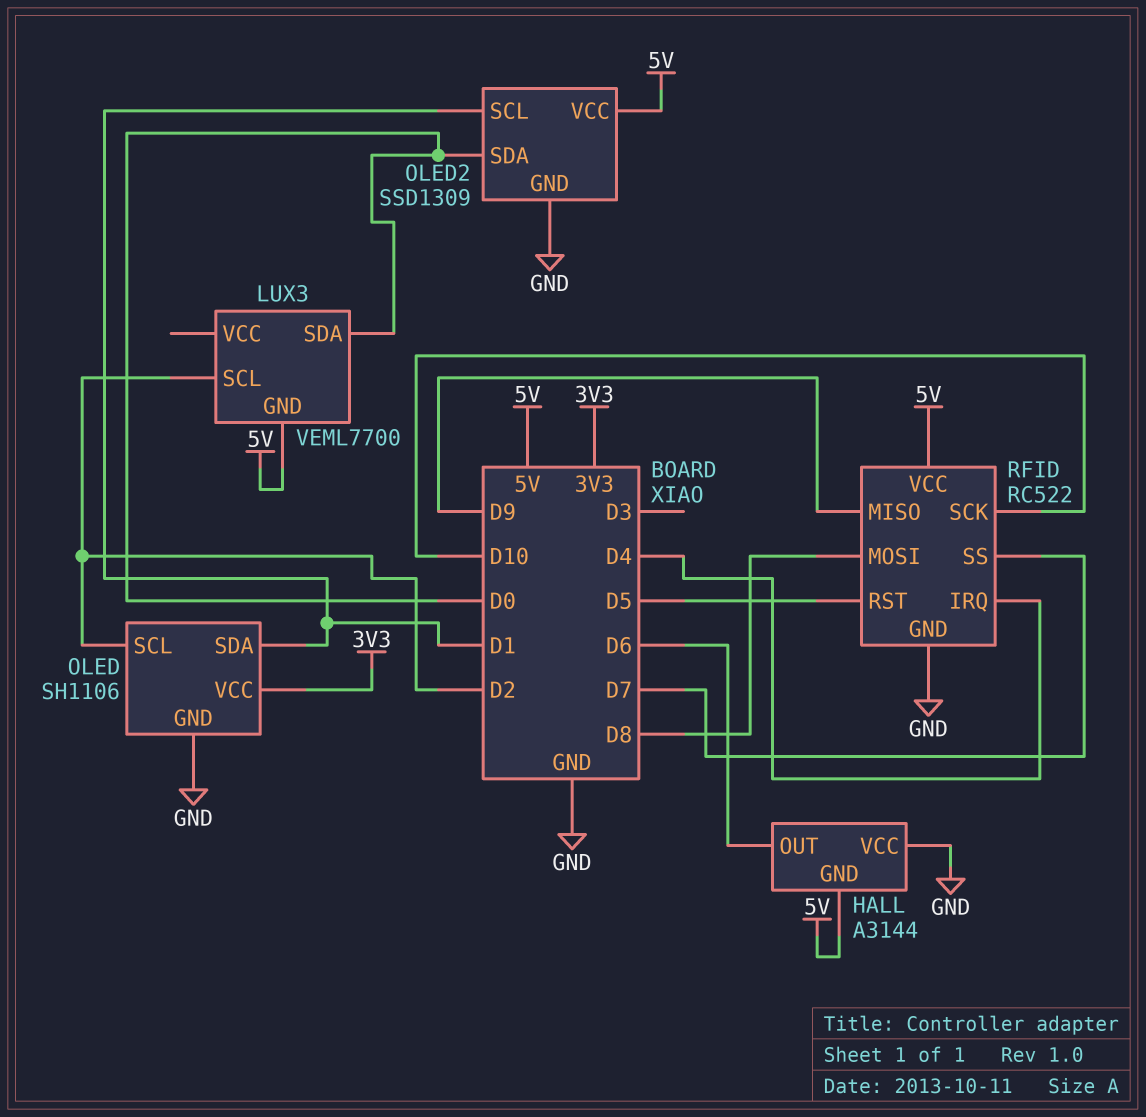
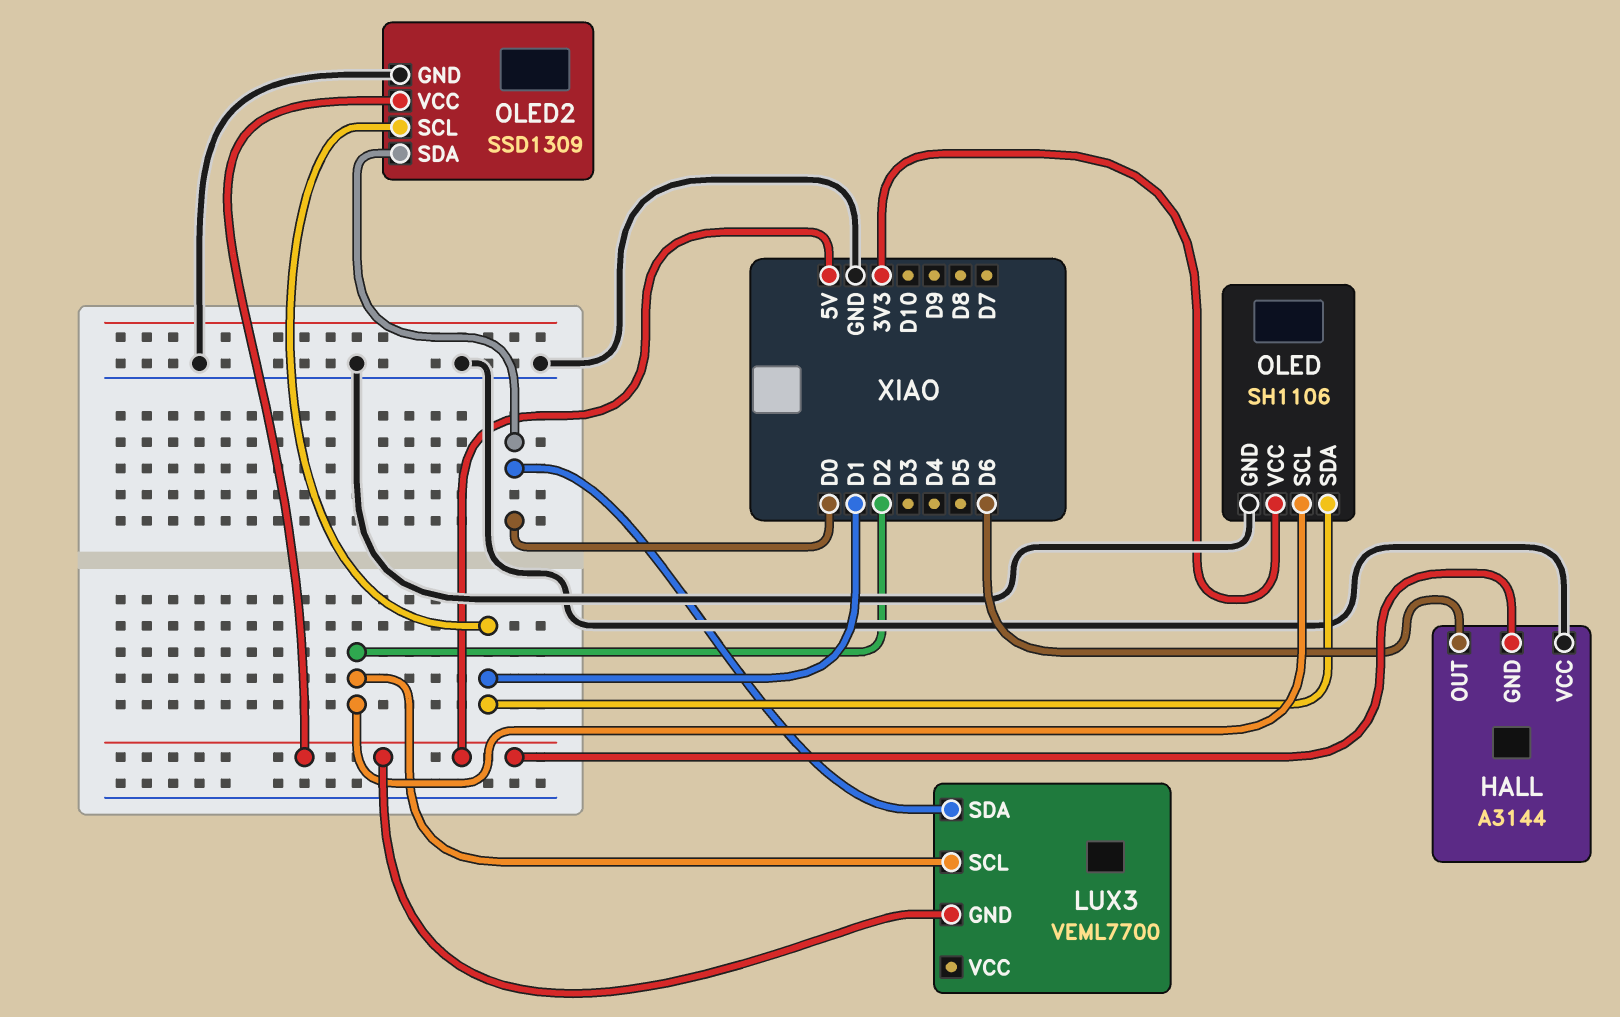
RFID: RC522 -> none
RFID pin GND: GND -> none
RFID pin IRQ: D4 -> none
RFID pin MISO: D9 -> none
RFID pin MOSI: D8 -> none
RFID pin RST: D5 -> none
RFID pin SCK: D10 -> none
RFID pin SS: D7 -> none
RFID pin VCC: 5V -> none

